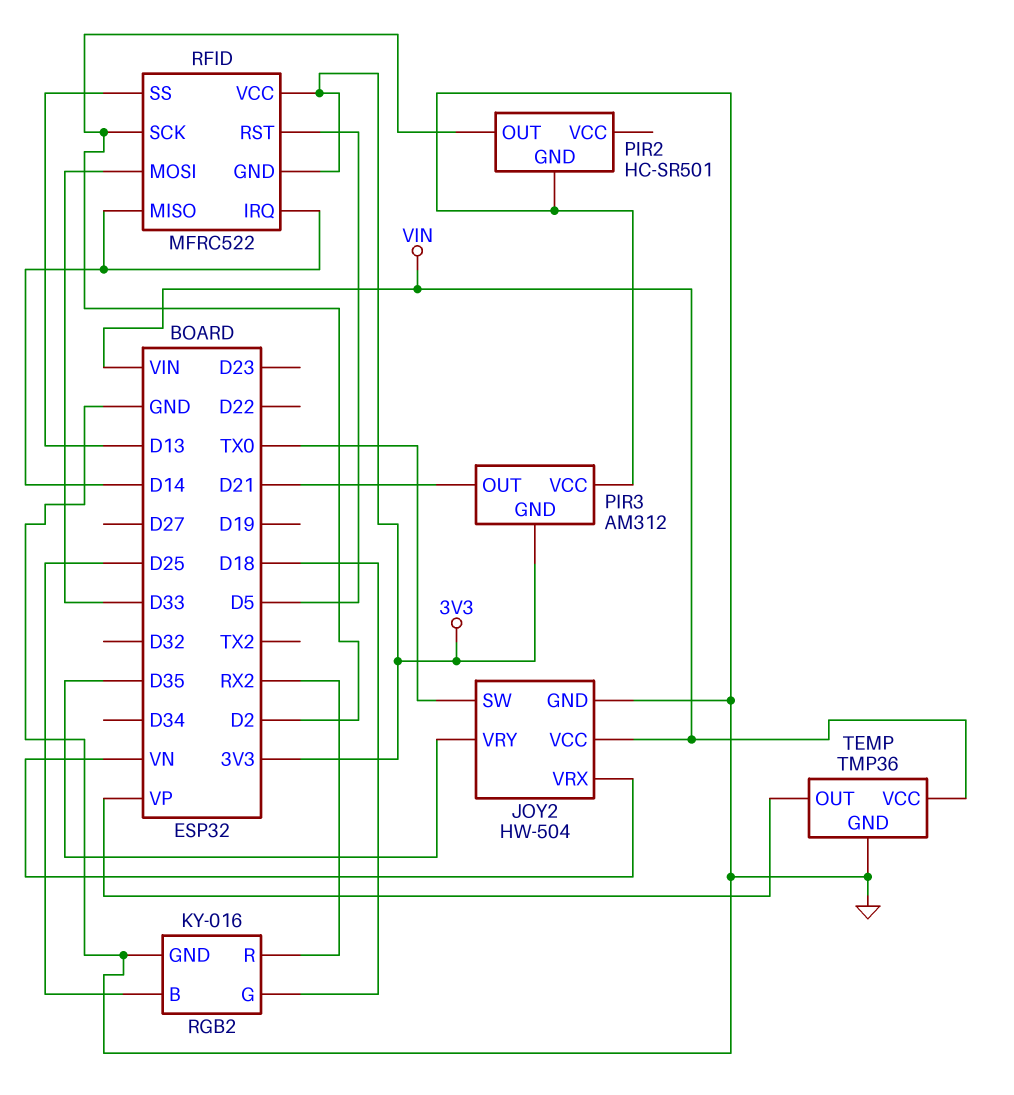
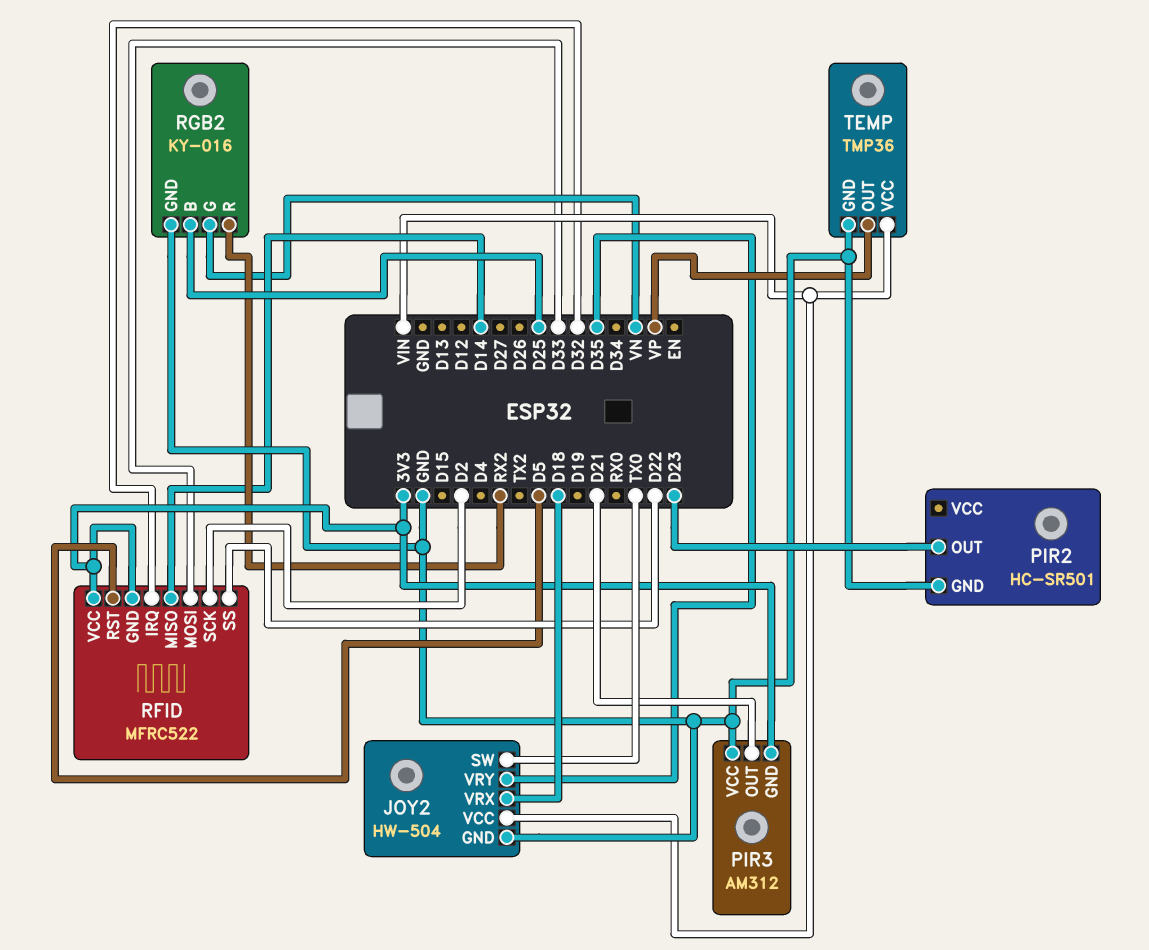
JOY2 pin VRX: VN -> D18
PIR2 pin OUT: D2 -> D23
RFID pin IRQ: D14 -> D32
RFID pin SS: D13 -> D22
RGB2 pin G: D18 -> VN

